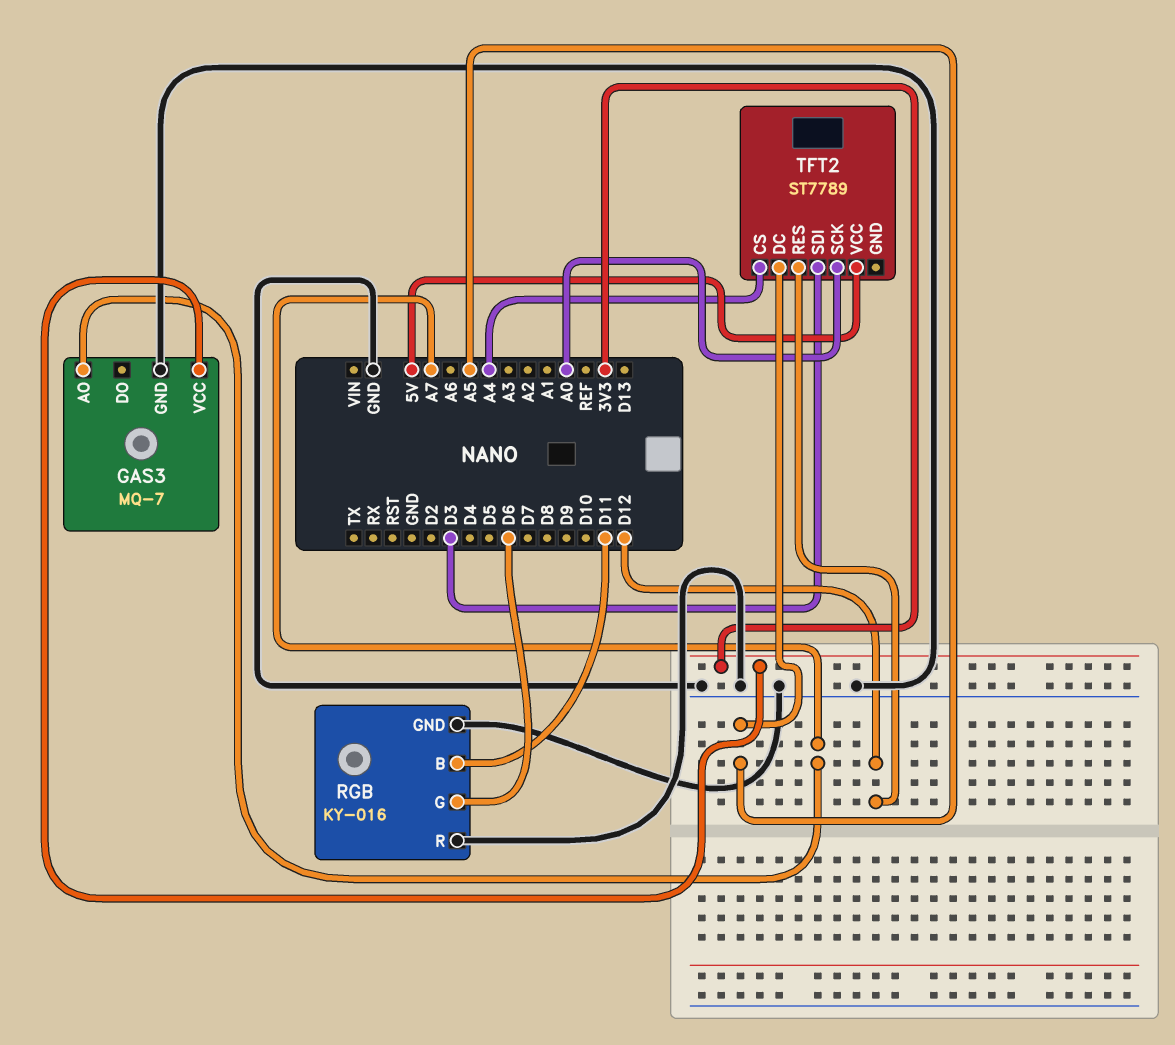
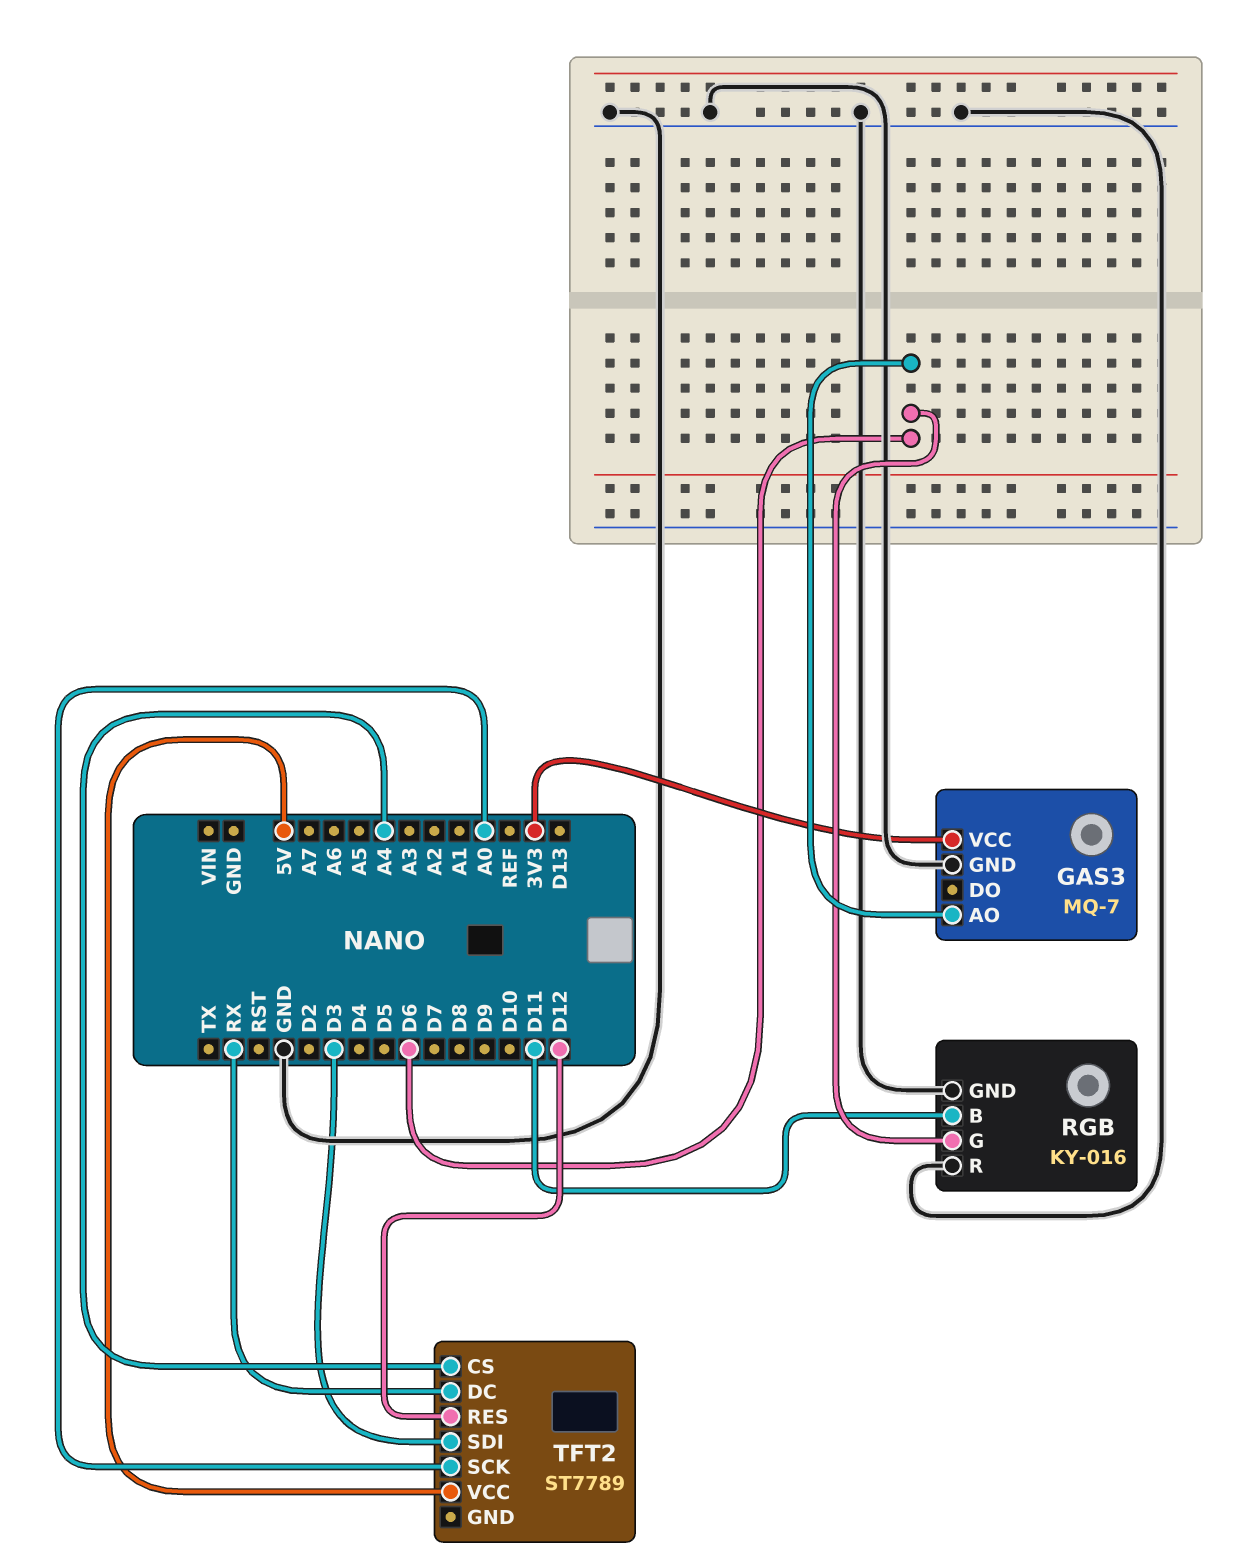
GAS3 pin AO: A7 -> D6
TFT2 pin DC: A5 -> RX

